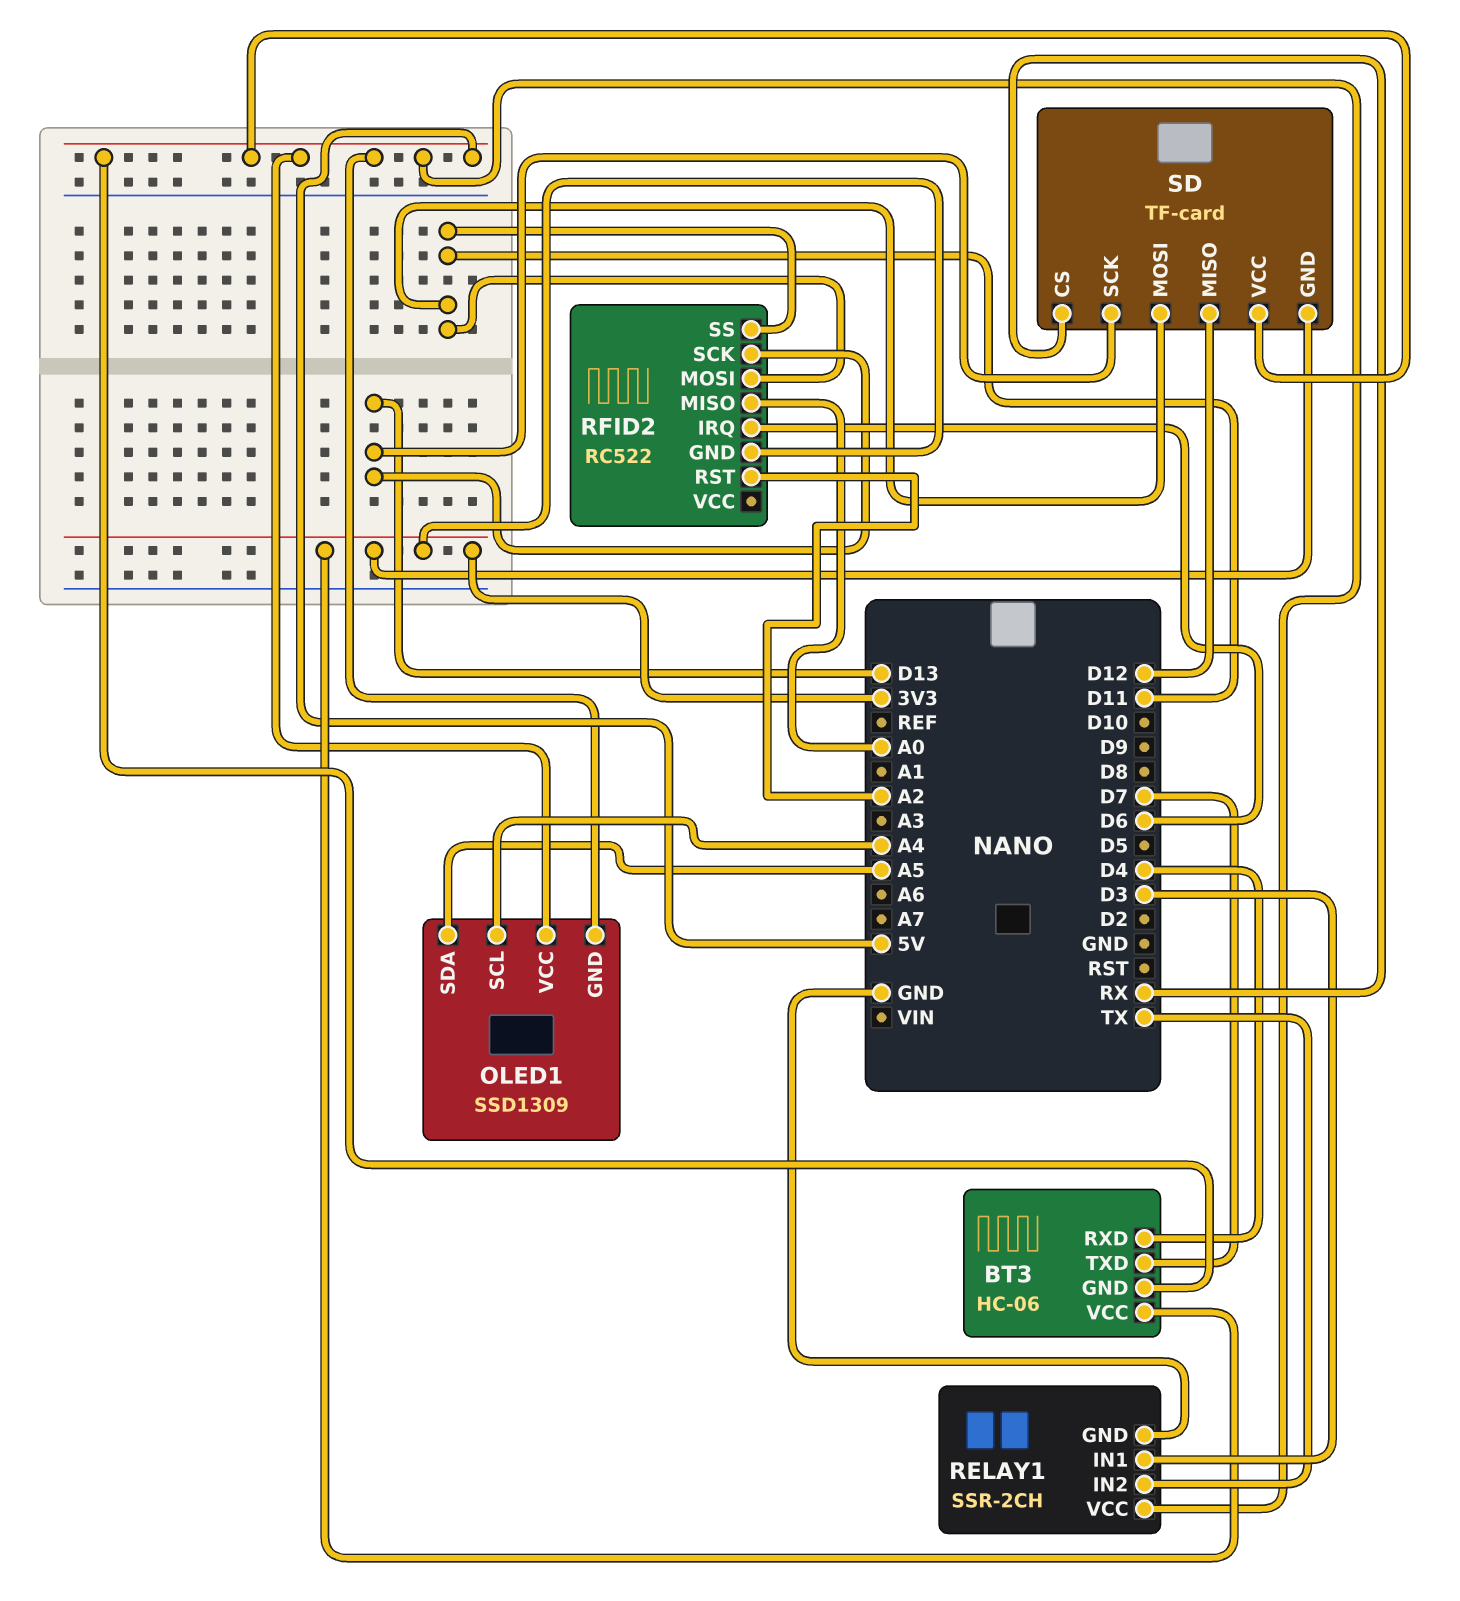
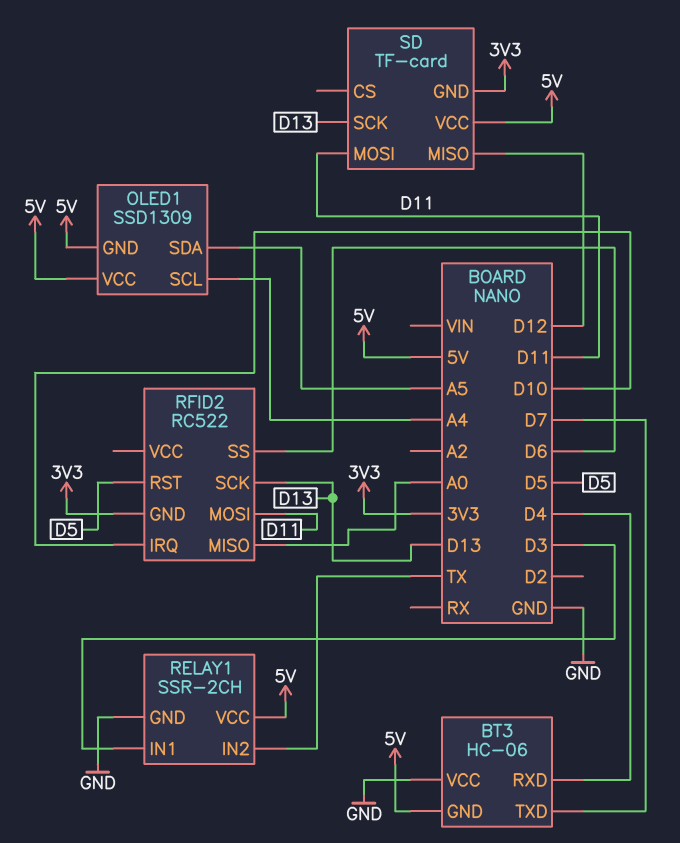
BT3 pin VCC: 3V3 -> GND
RFID2 pin IRQ: D6 -> D10
RFID2 pin RST: A2 -> D5
RFID2 pin SS: D11 -> D6
SD pin CS: RX -> none

